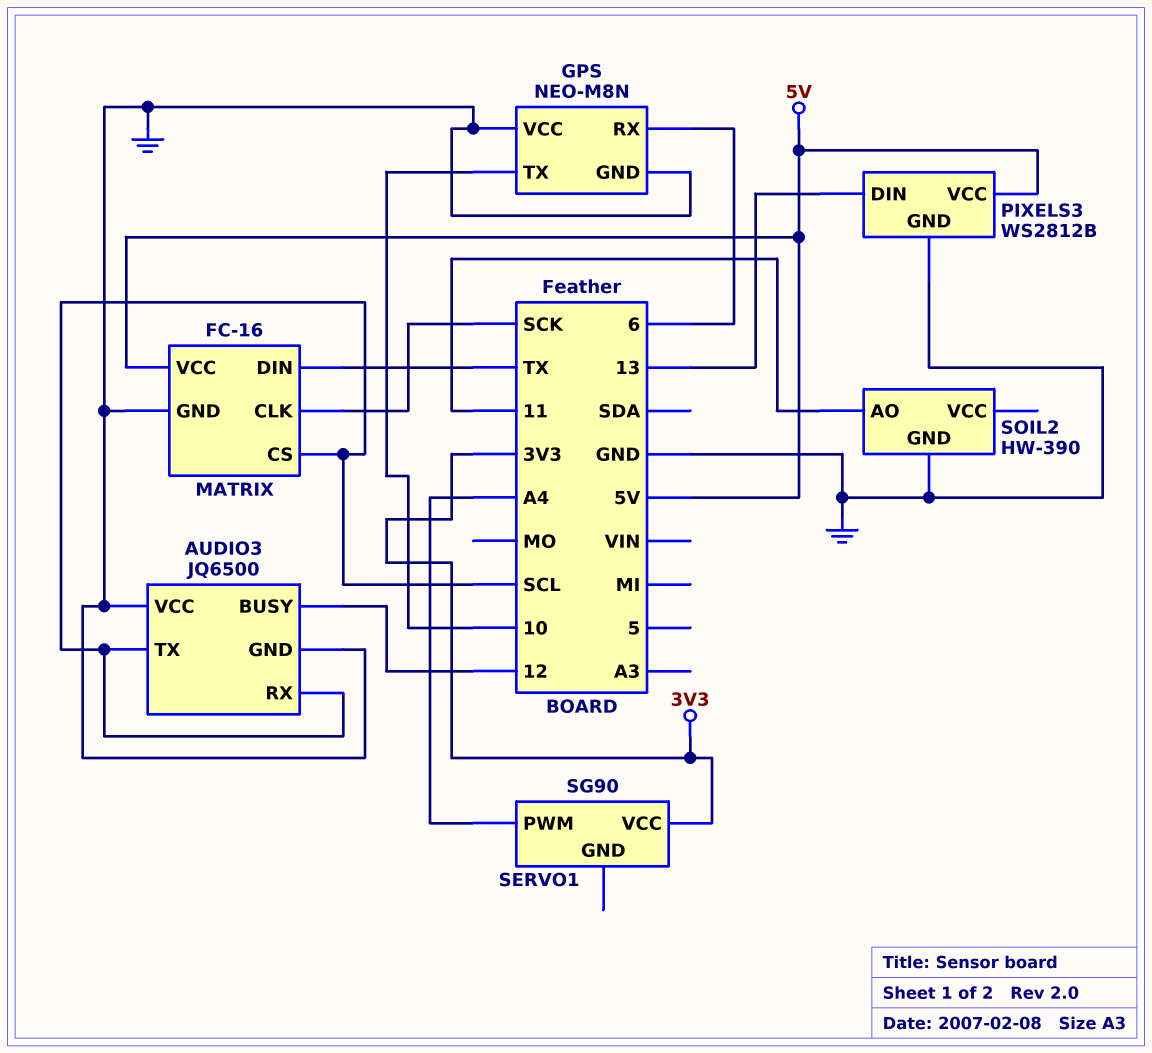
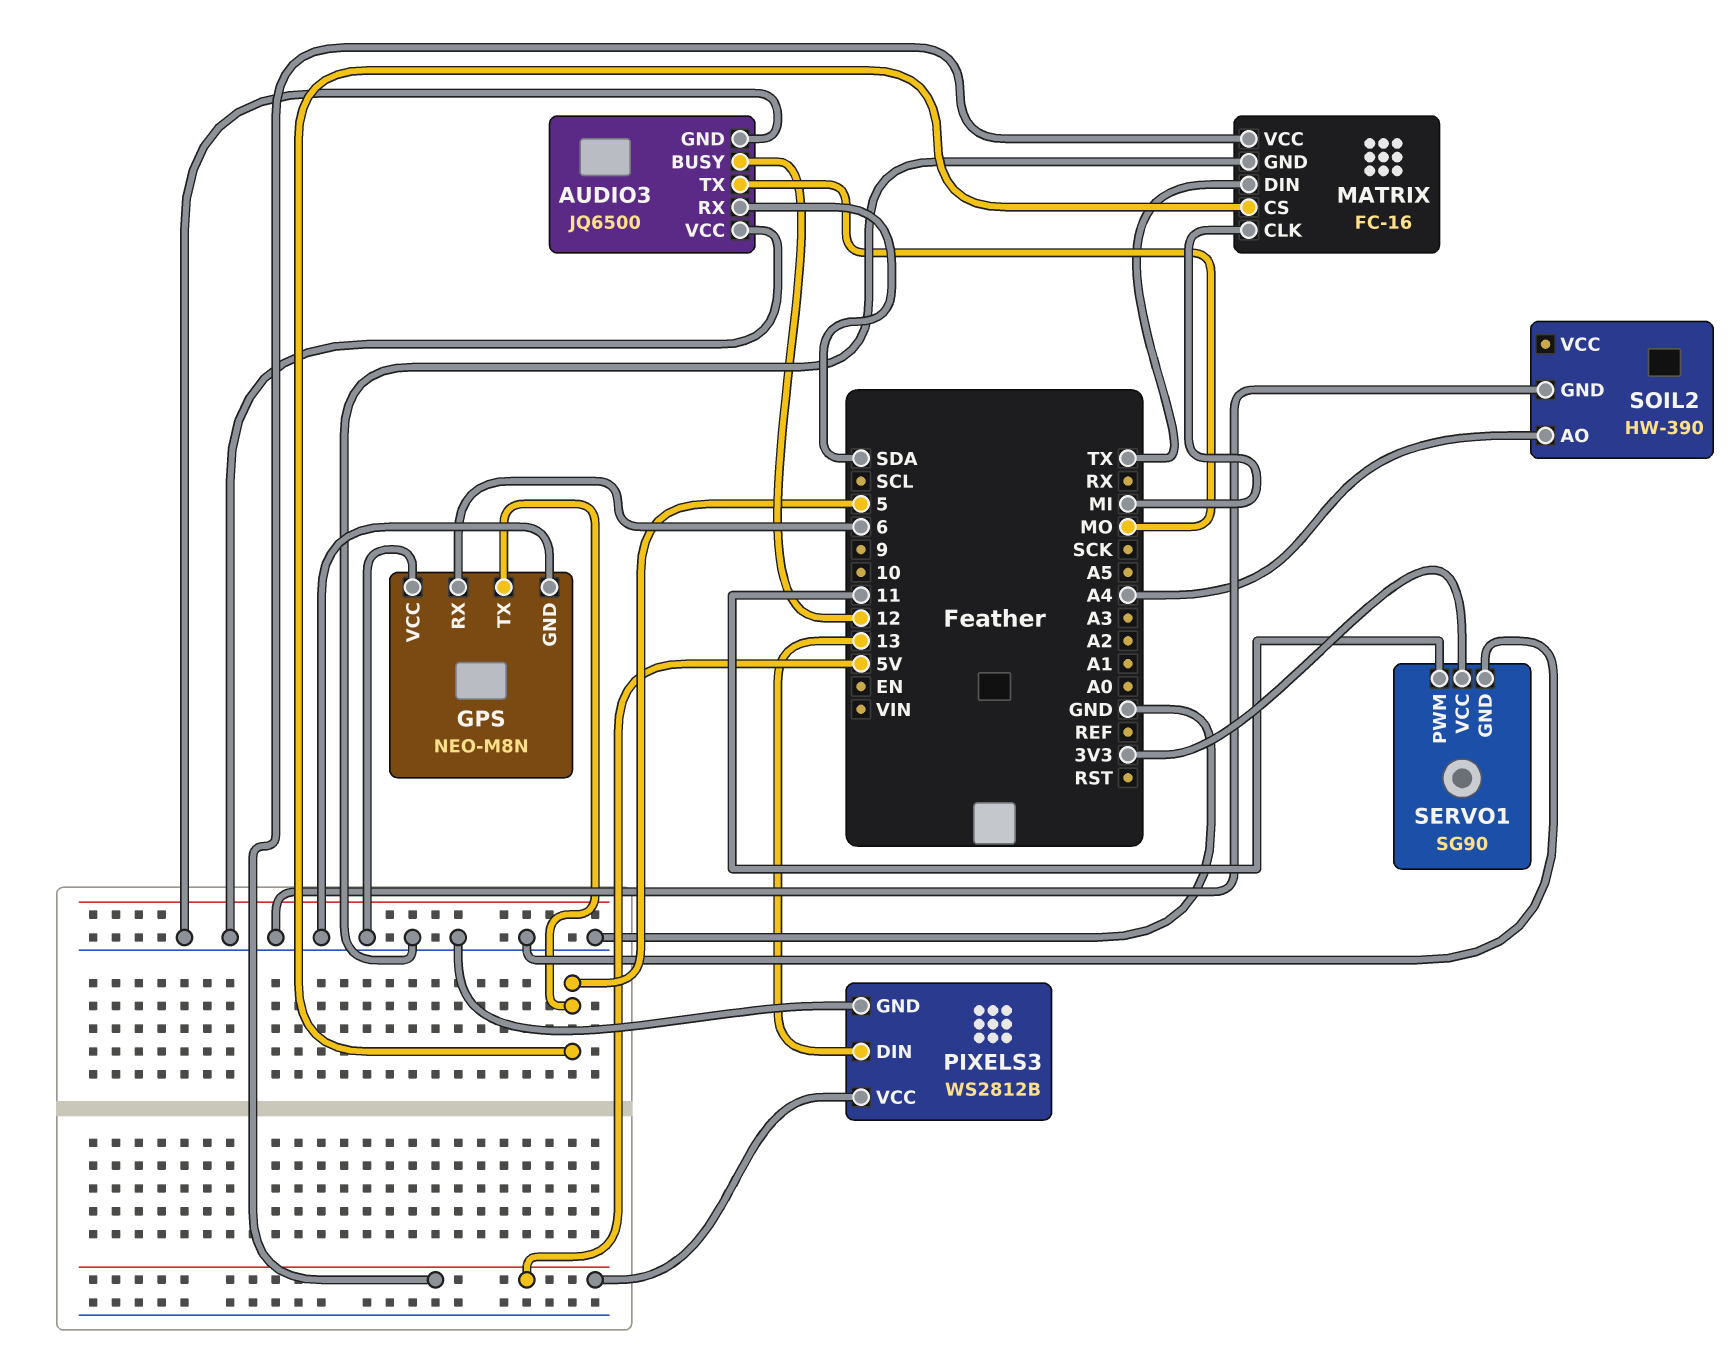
AUDIO3 pin RX: SCL -> SDA
AUDIO3 pin TX: SCL -> MO
GPS pin TX: 10 -> 5
MATRIX pin CLK: SCK -> MI
MATRIX pin CS: SCL -> 5
SERVO1 pin GND: none -> GND
SERVO1 pin PWM: A4 -> 11
SOIL2 pin AO: 11 -> A4

